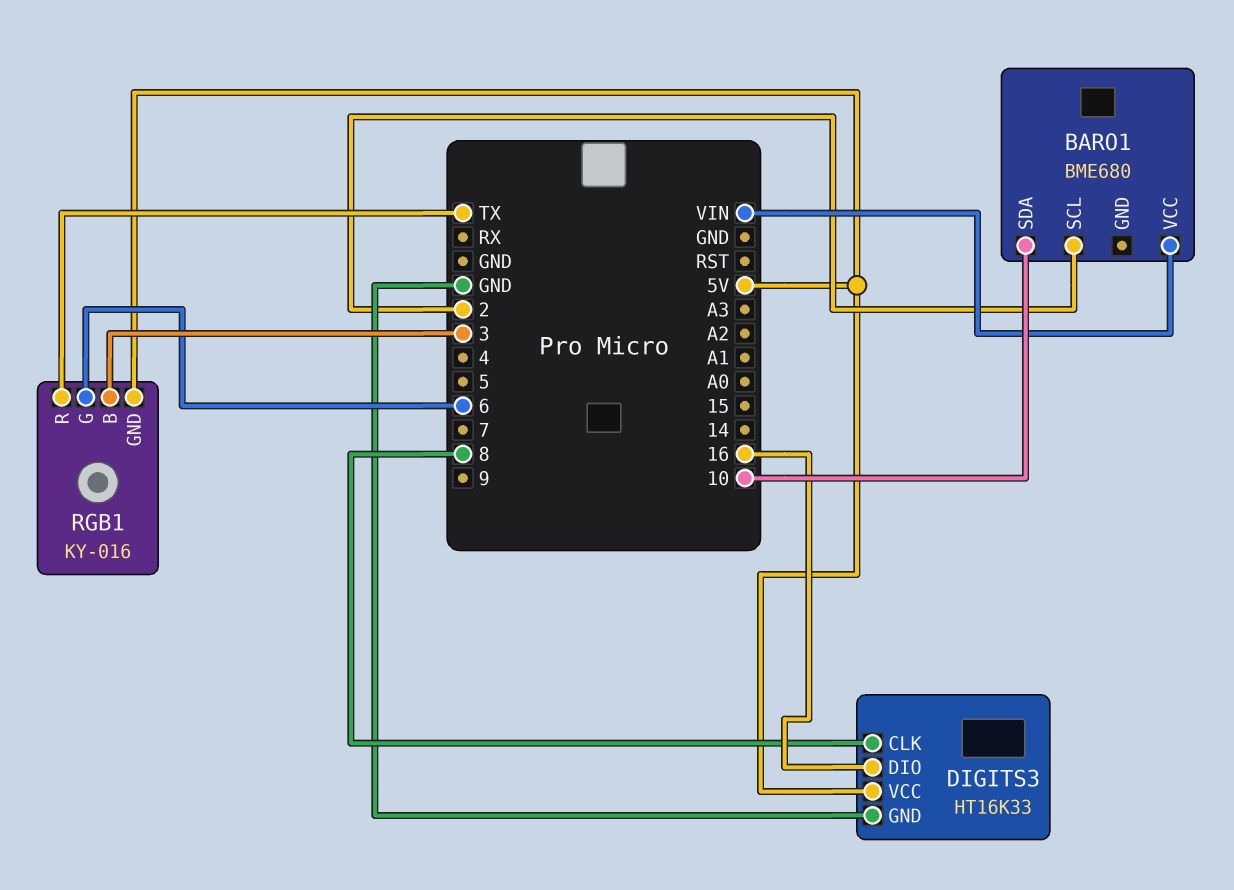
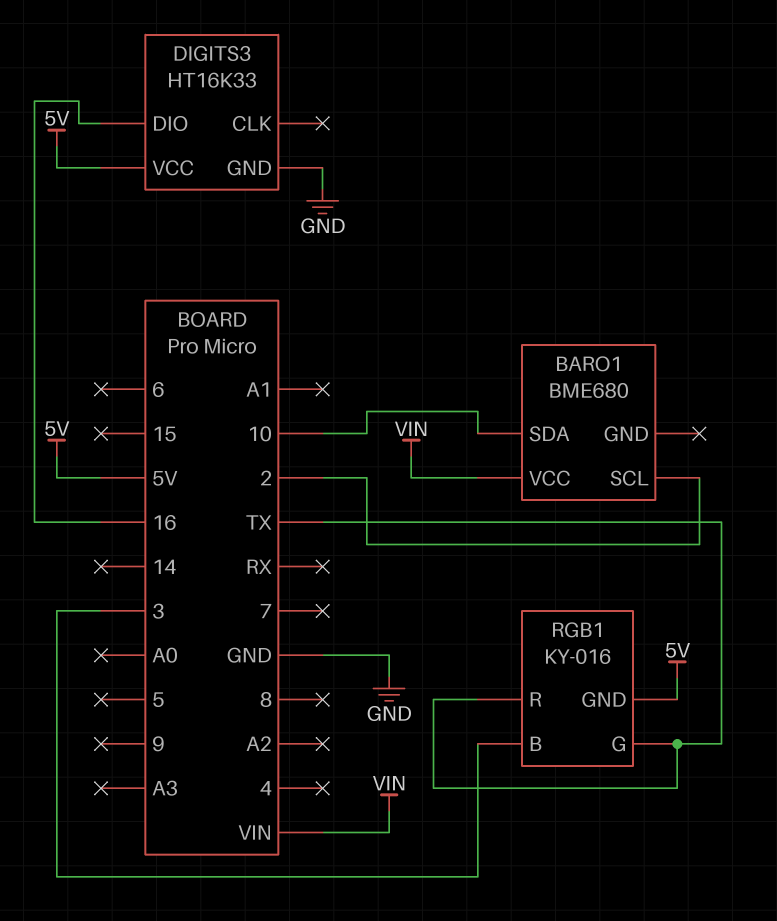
DIGITS3 pin CLK: 8 -> none
RGB1 pin G: 6 -> TX

